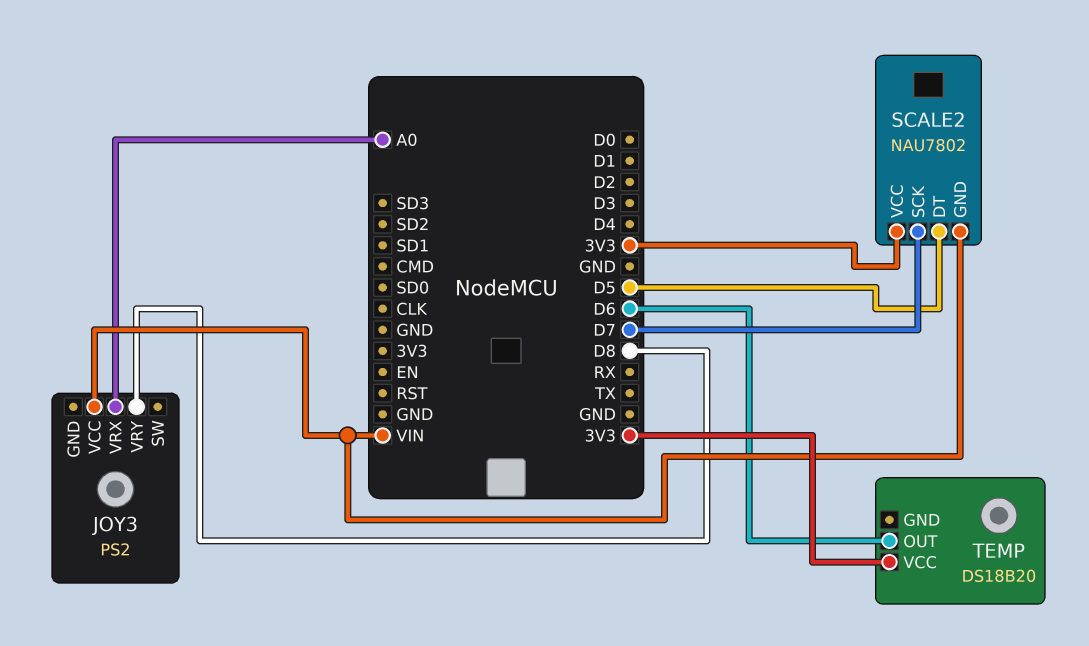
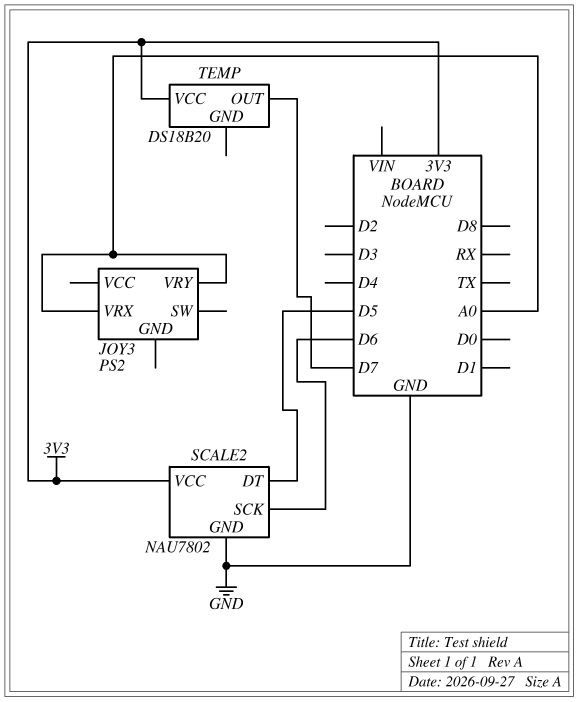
JOY3 pin VCC: VIN -> none
JOY3 pin VRY: D8 -> A0
SCALE2 pin GND: VIN -> GND
SCALE2 pin SCK: D7 -> D6
TEMP pin OUT: D6 -> D7

